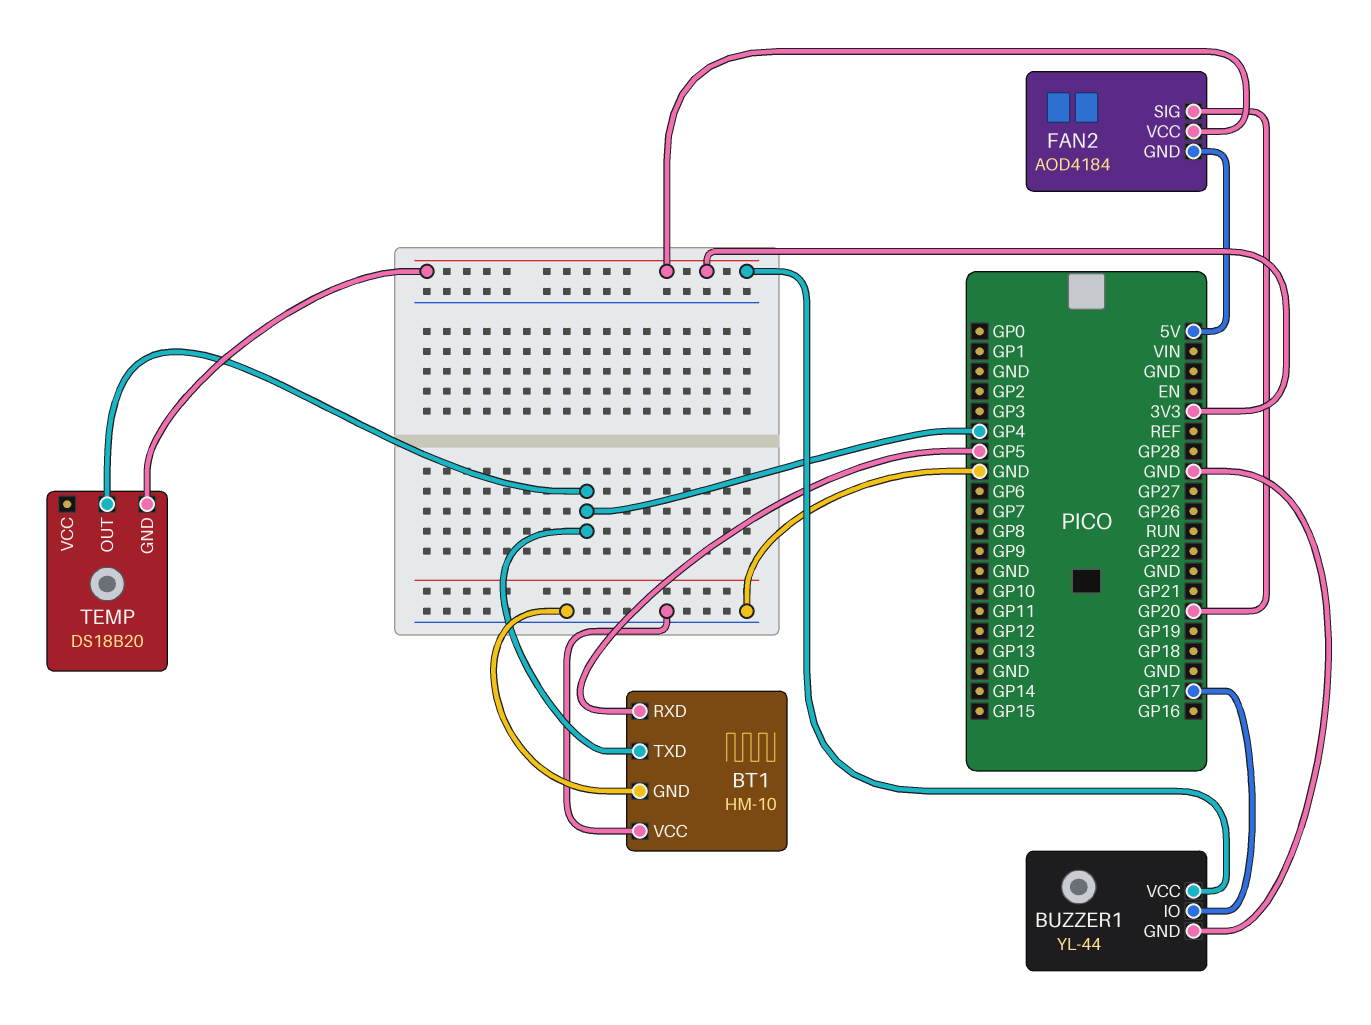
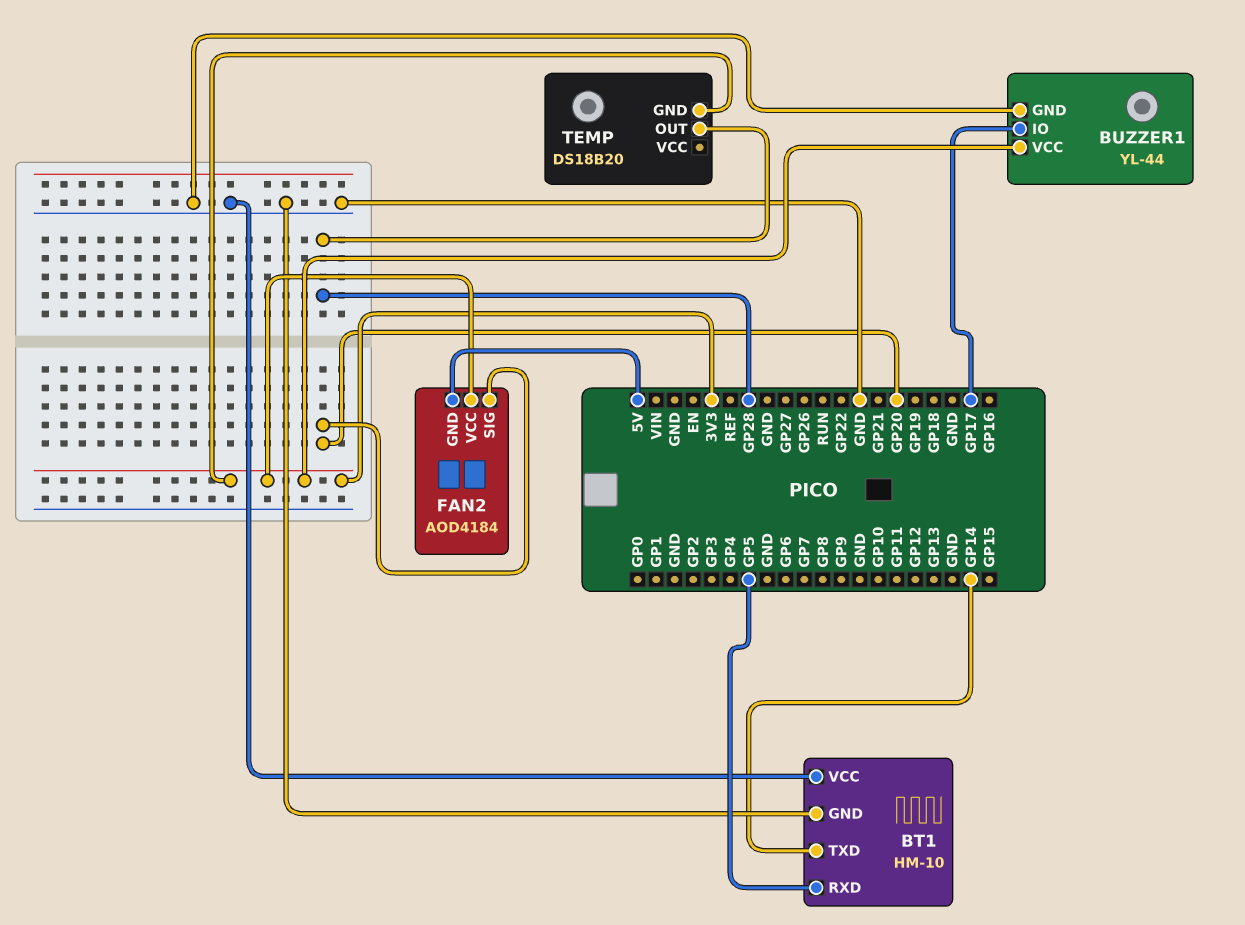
BT1 pin TXD: GP4 -> GP14
TEMP pin OUT: GP4 -> GP28

